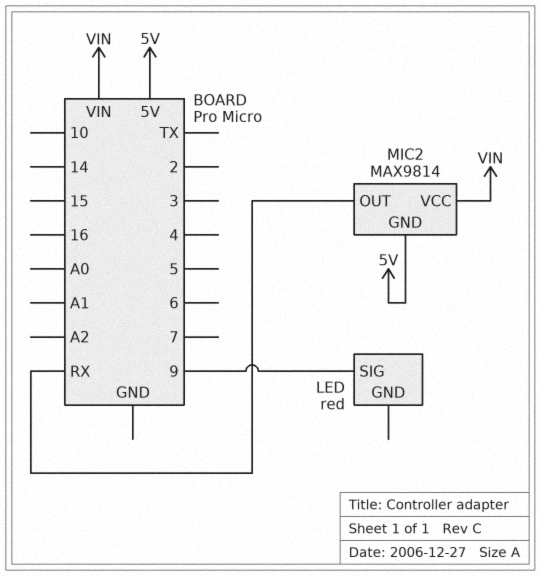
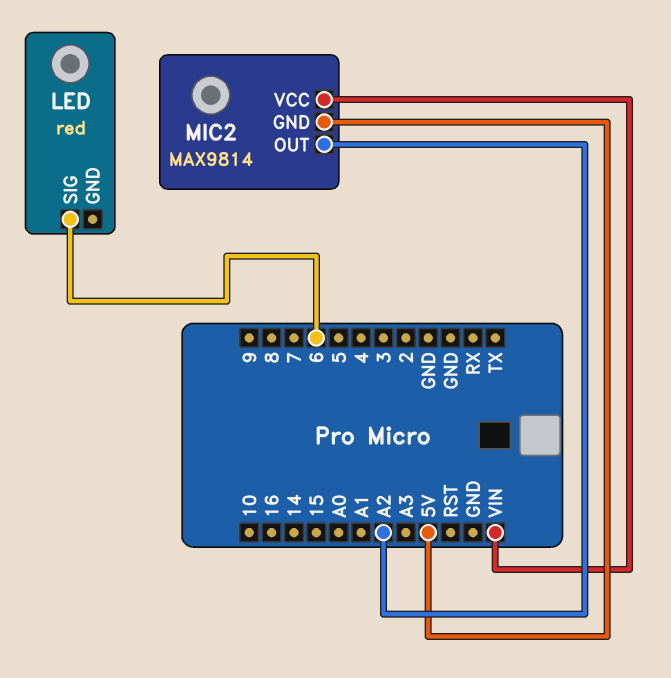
LED pin SIG: 9 -> 6
MIC2 pin OUT: RX -> A2

